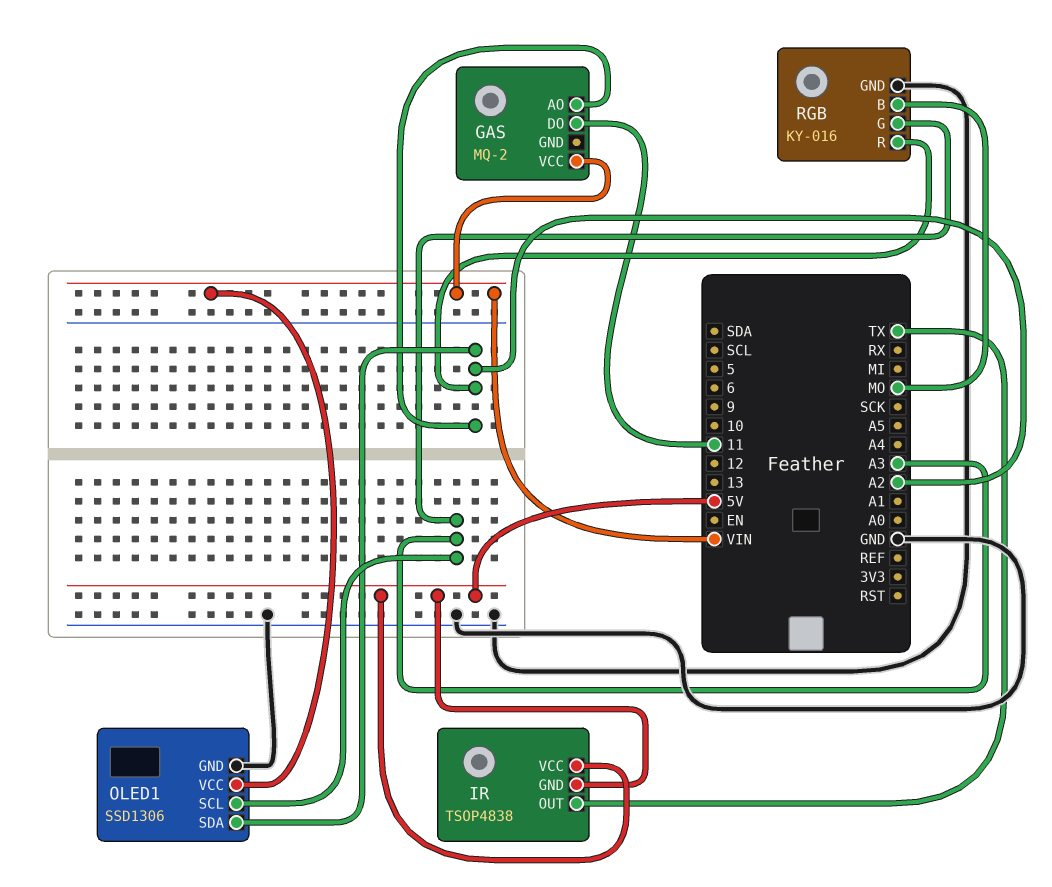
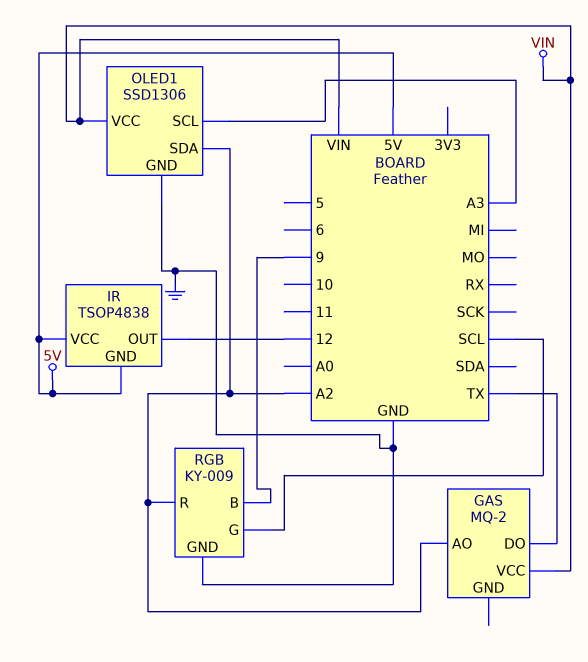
GAS pin DO: 11 -> TX
IR pin OUT: TX -> 12
RGB: KY-016 -> KY-009
RGB pin B: MO -> 9
RGB pin G: A3 -> SCL

